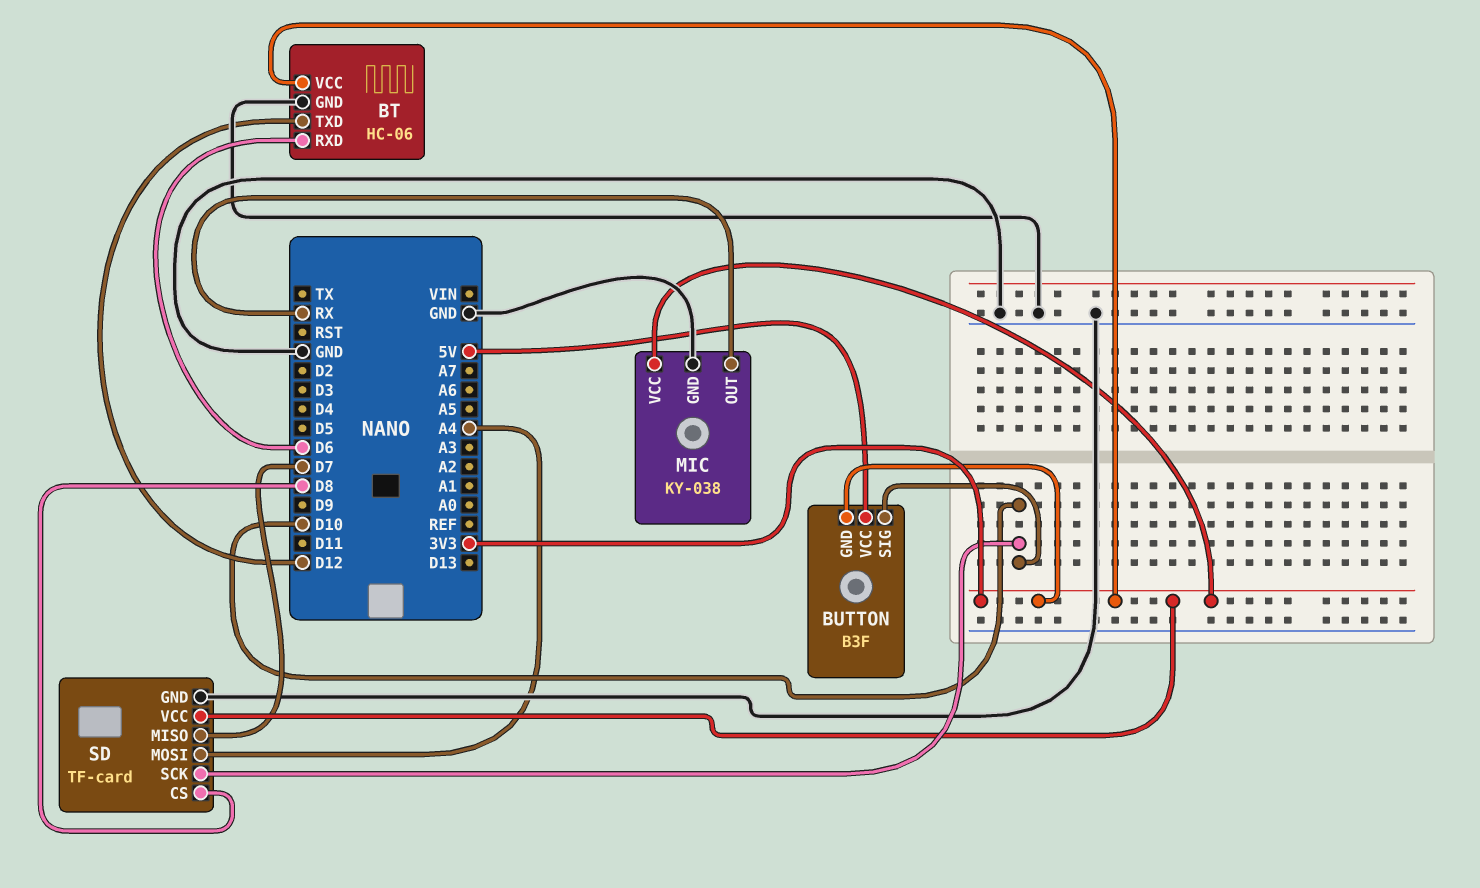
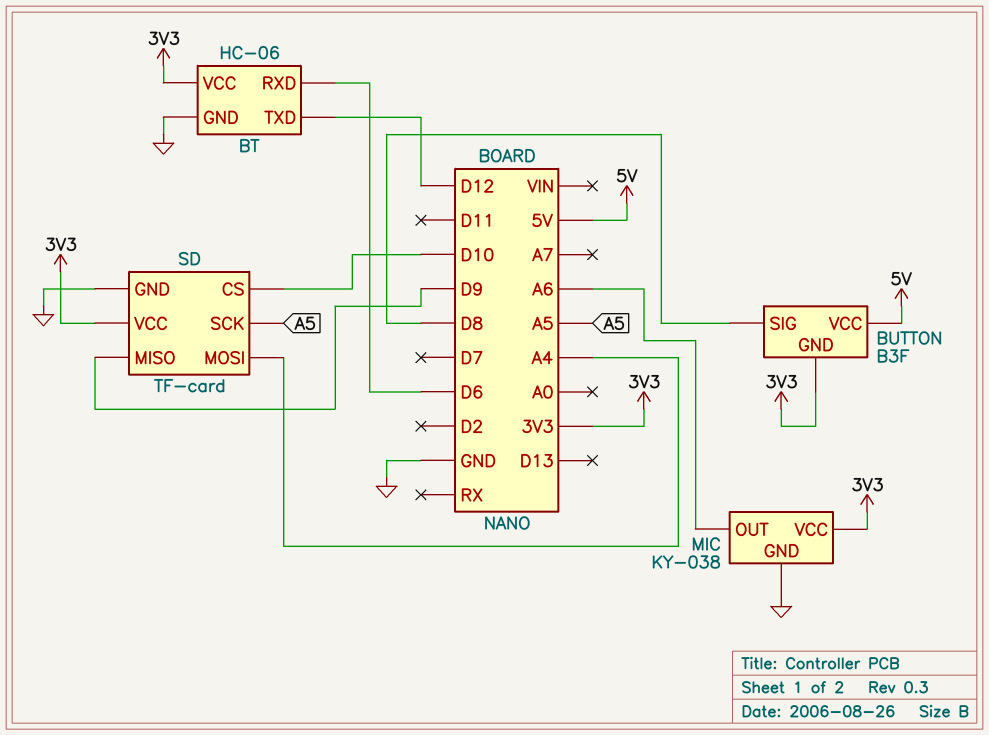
BUTTON pin SIG: D10 -> D8
MIC pin OUT: RX -> A6
SD pin CS: D8 -> D10
SD pin MISO: D7 -> D9
SD pin SCK: D10 -> A5

